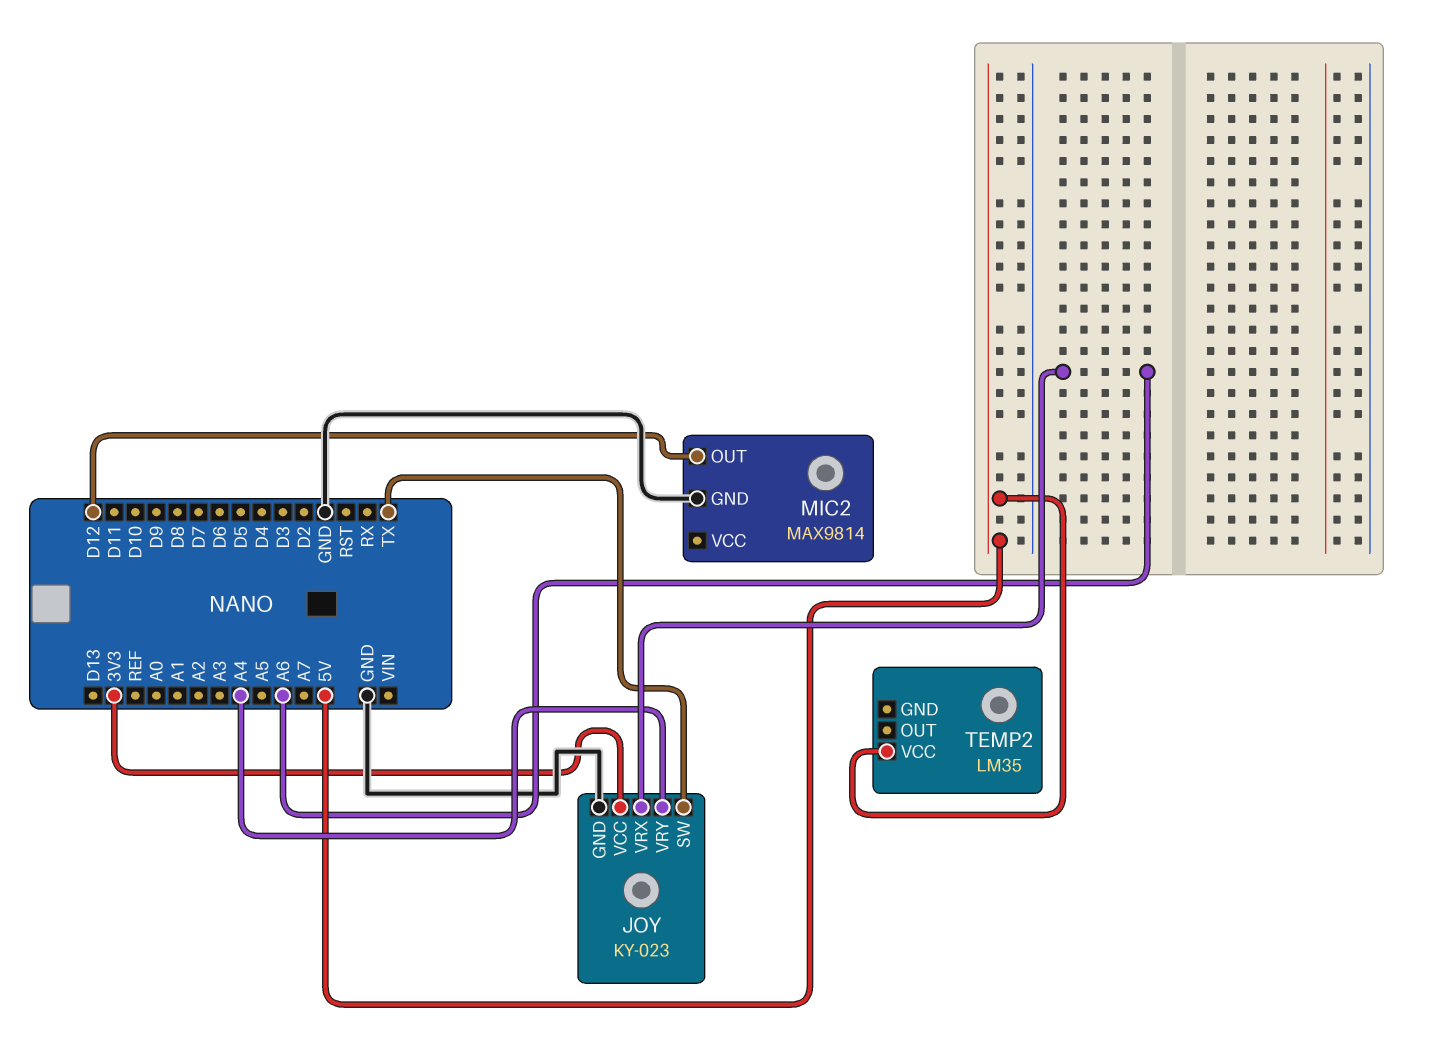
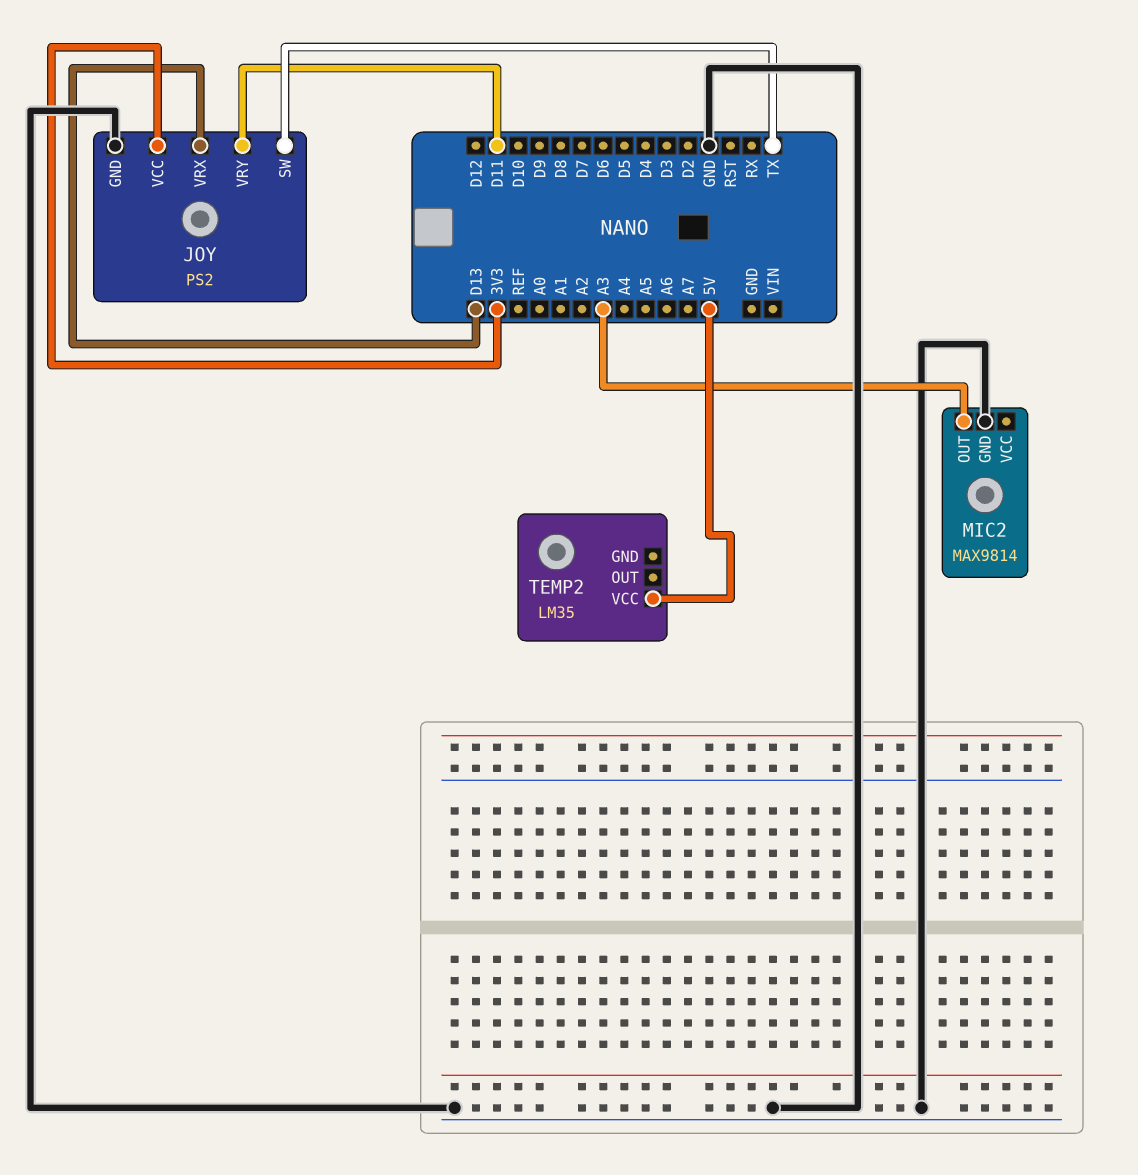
JOY: KY-023 -> PS2
JOY pin VRX: A6 -> D13
JOY pin VRY: A4 -> D11
MIC2 pin OUT: D12 -> A3

